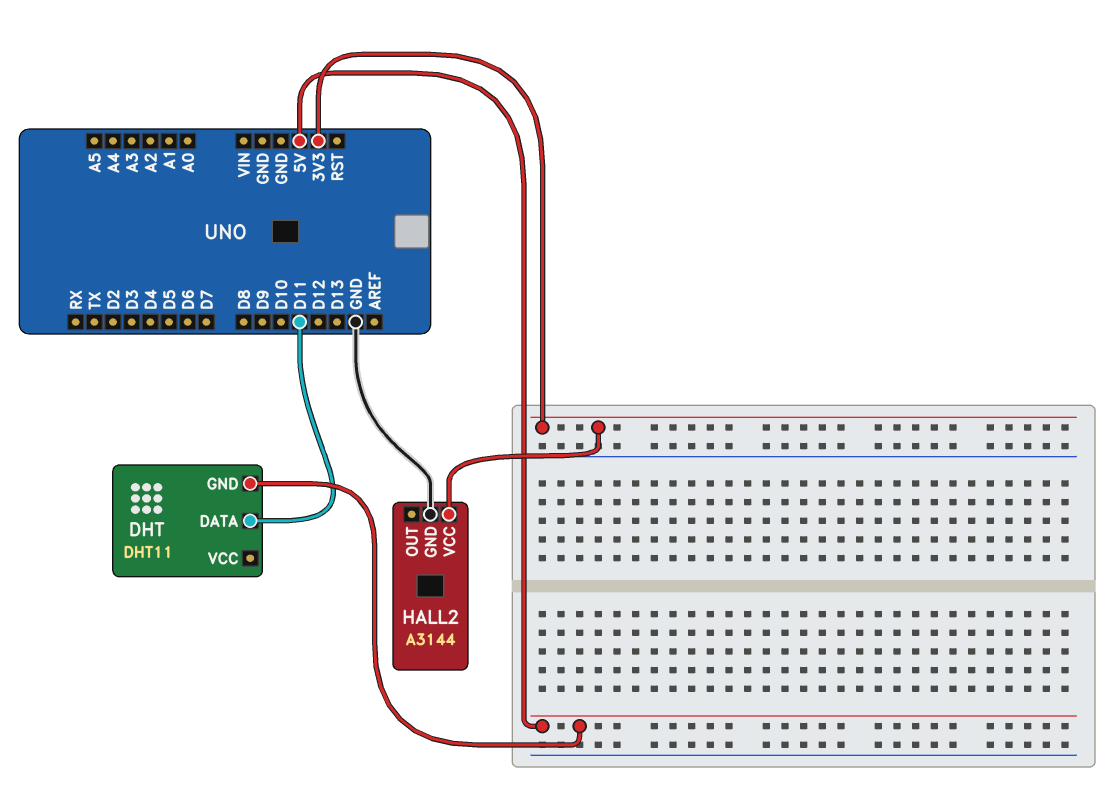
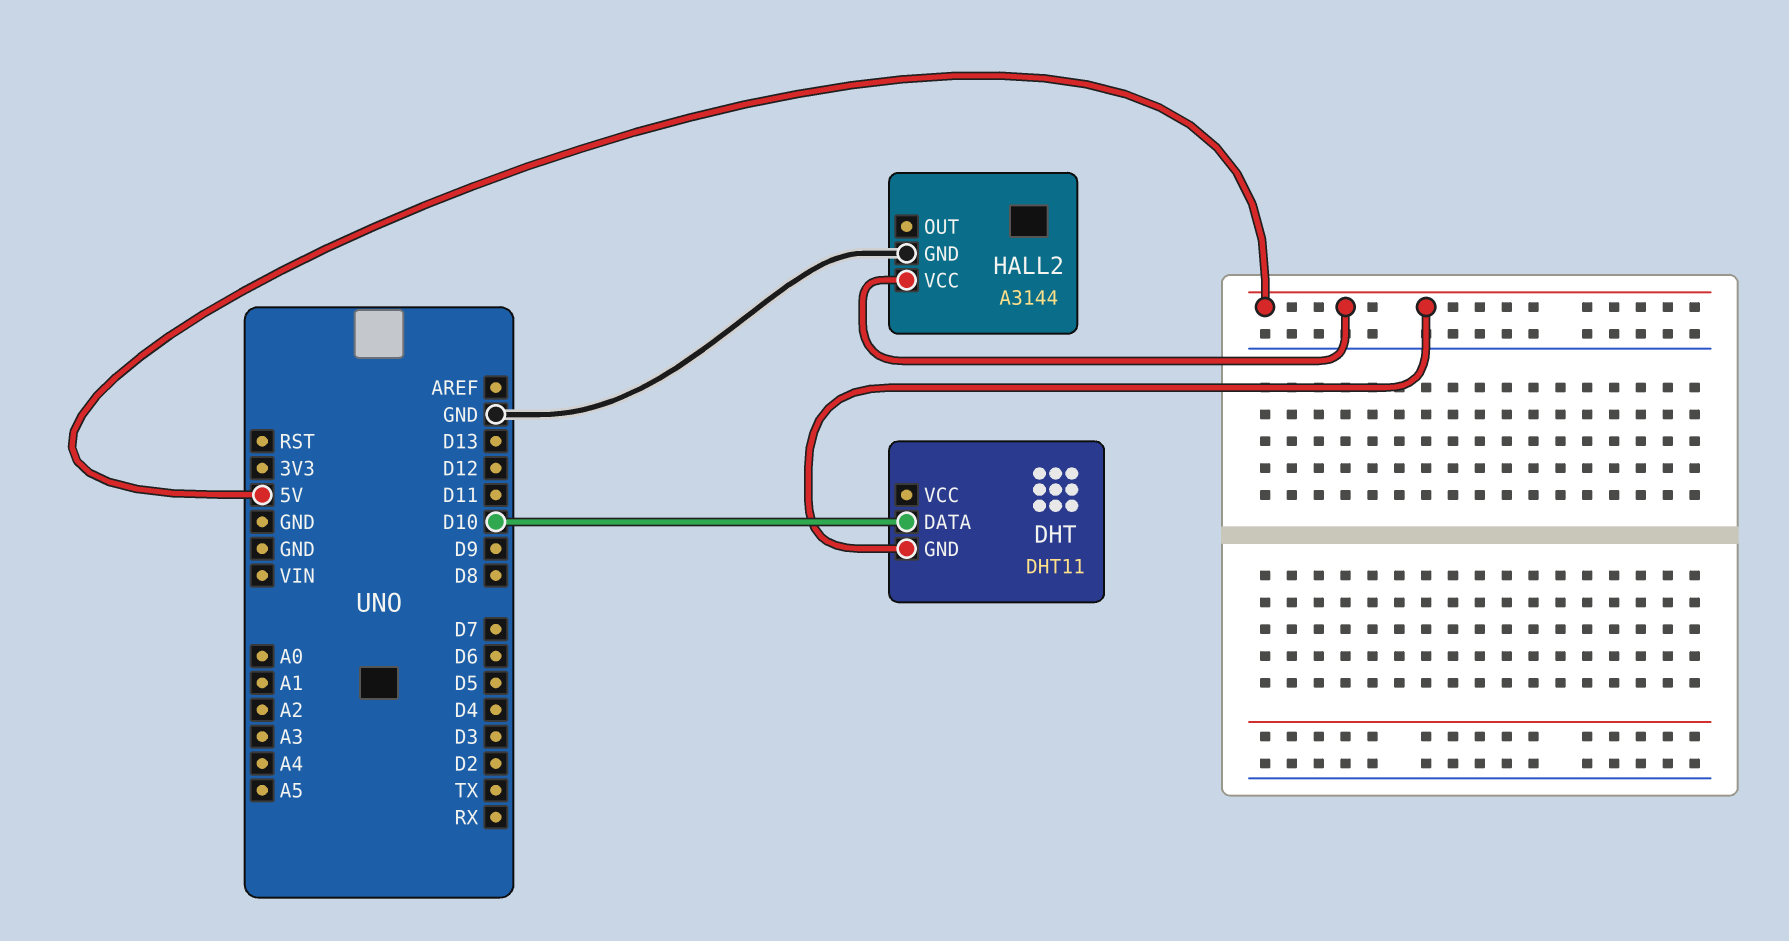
DHT pin DATA: D11 -> D10
HALL2 pin VCC: 3V3 -> 5V

